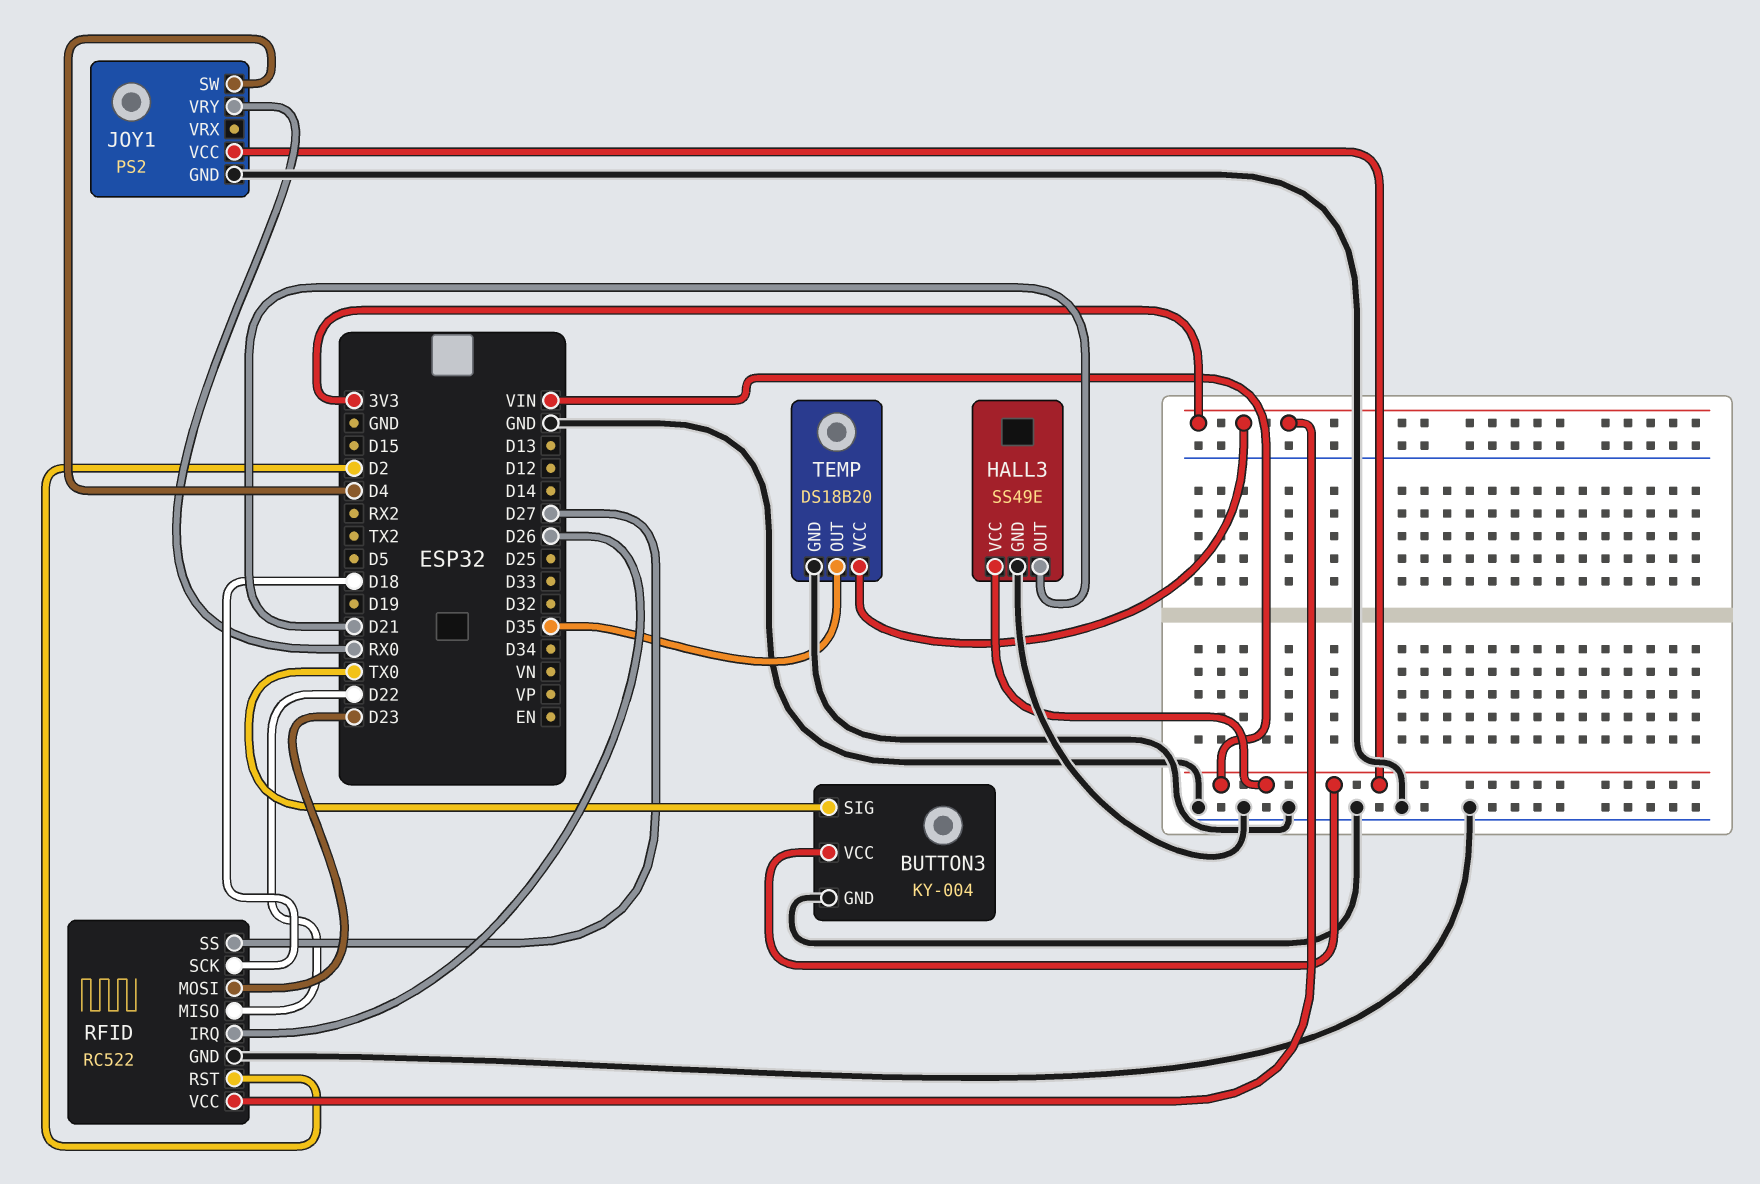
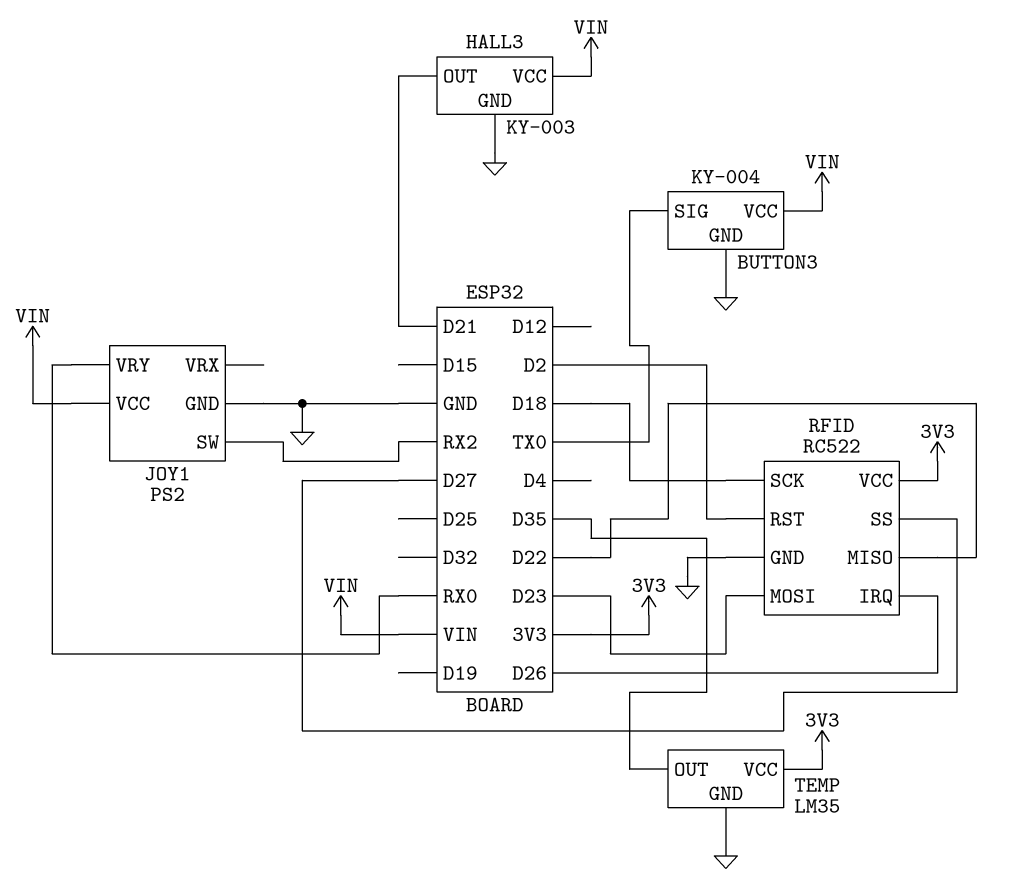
HALL3: SS49E -> KY-003
JOY1 pin SW: D4 -> RX2
TEMP: DS18B20 -> LM35

